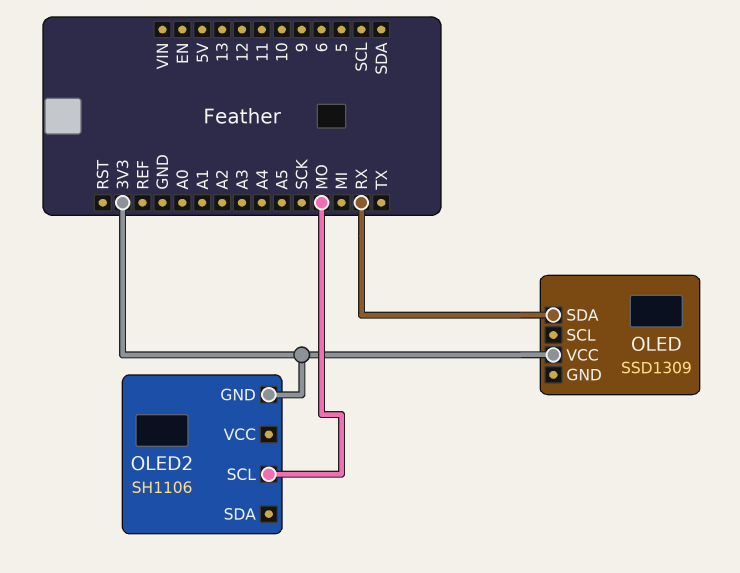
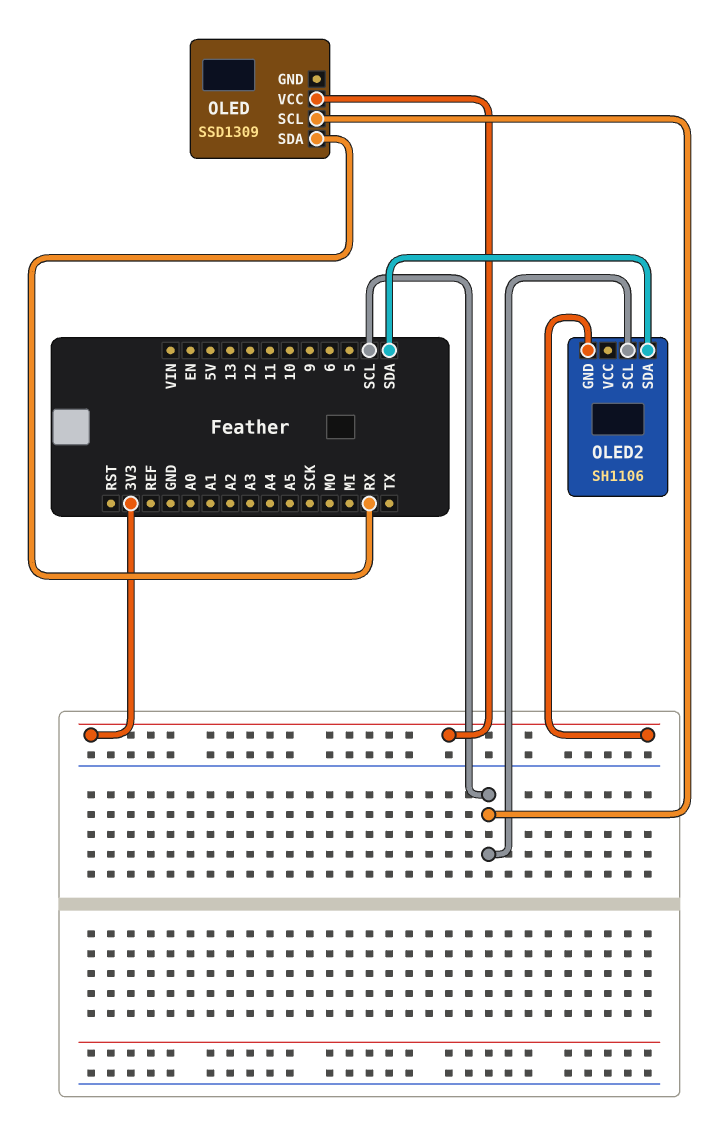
OLED pin SCL: none -> SCL
OLED2 pin SCL: MO -> SCL
OLED2 pin SDA: none -> SDA

